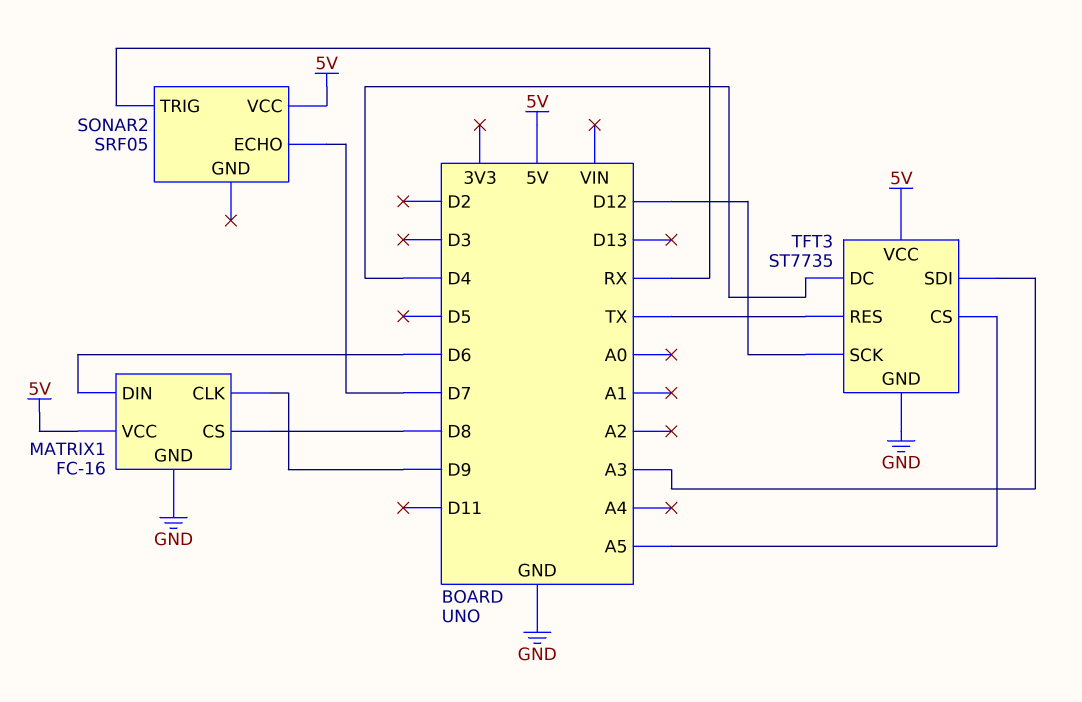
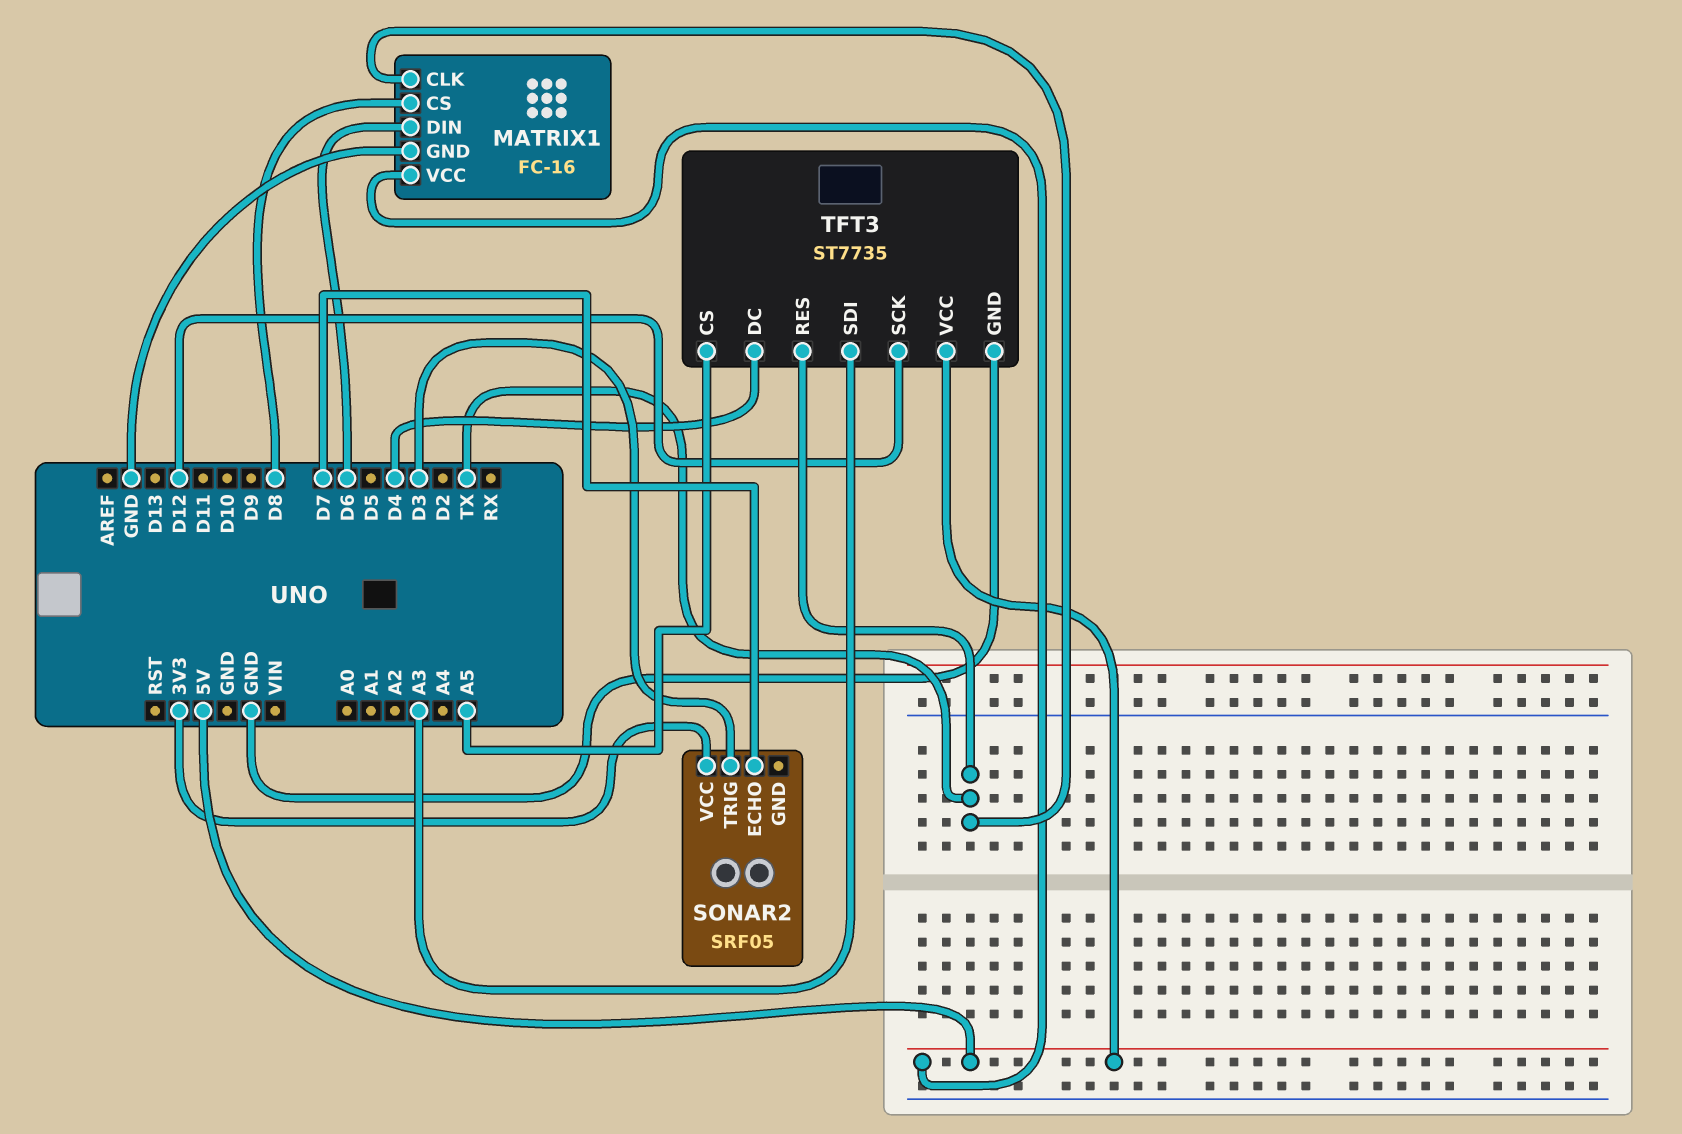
MATRIX1 pin CLK: D9 -> TX
SONAR2 pin TRIG: RX -> D3
SONAR2 pin VCC: 5V -> 3V3

